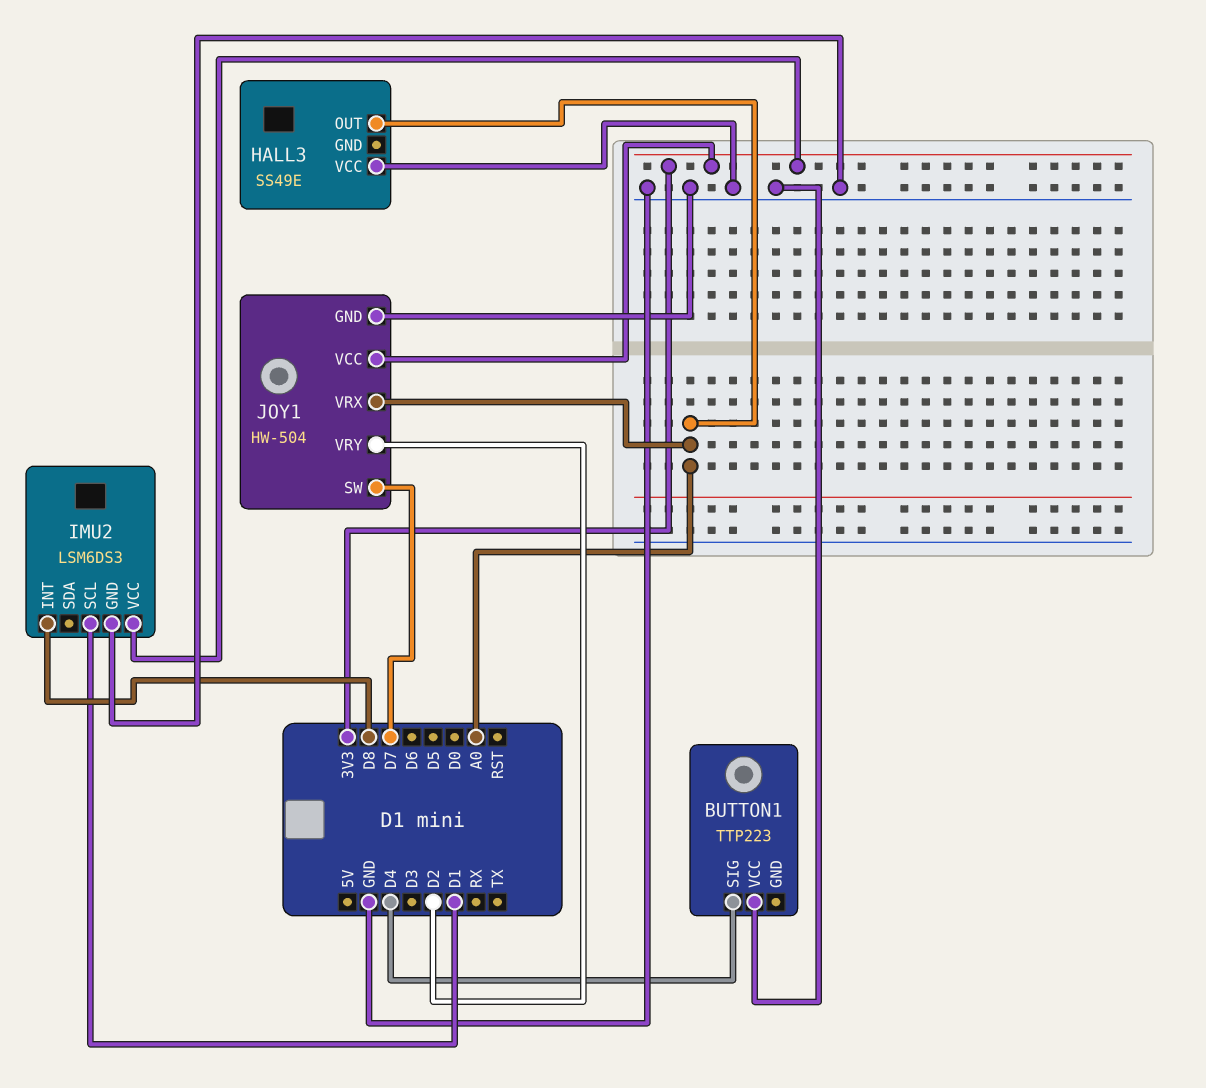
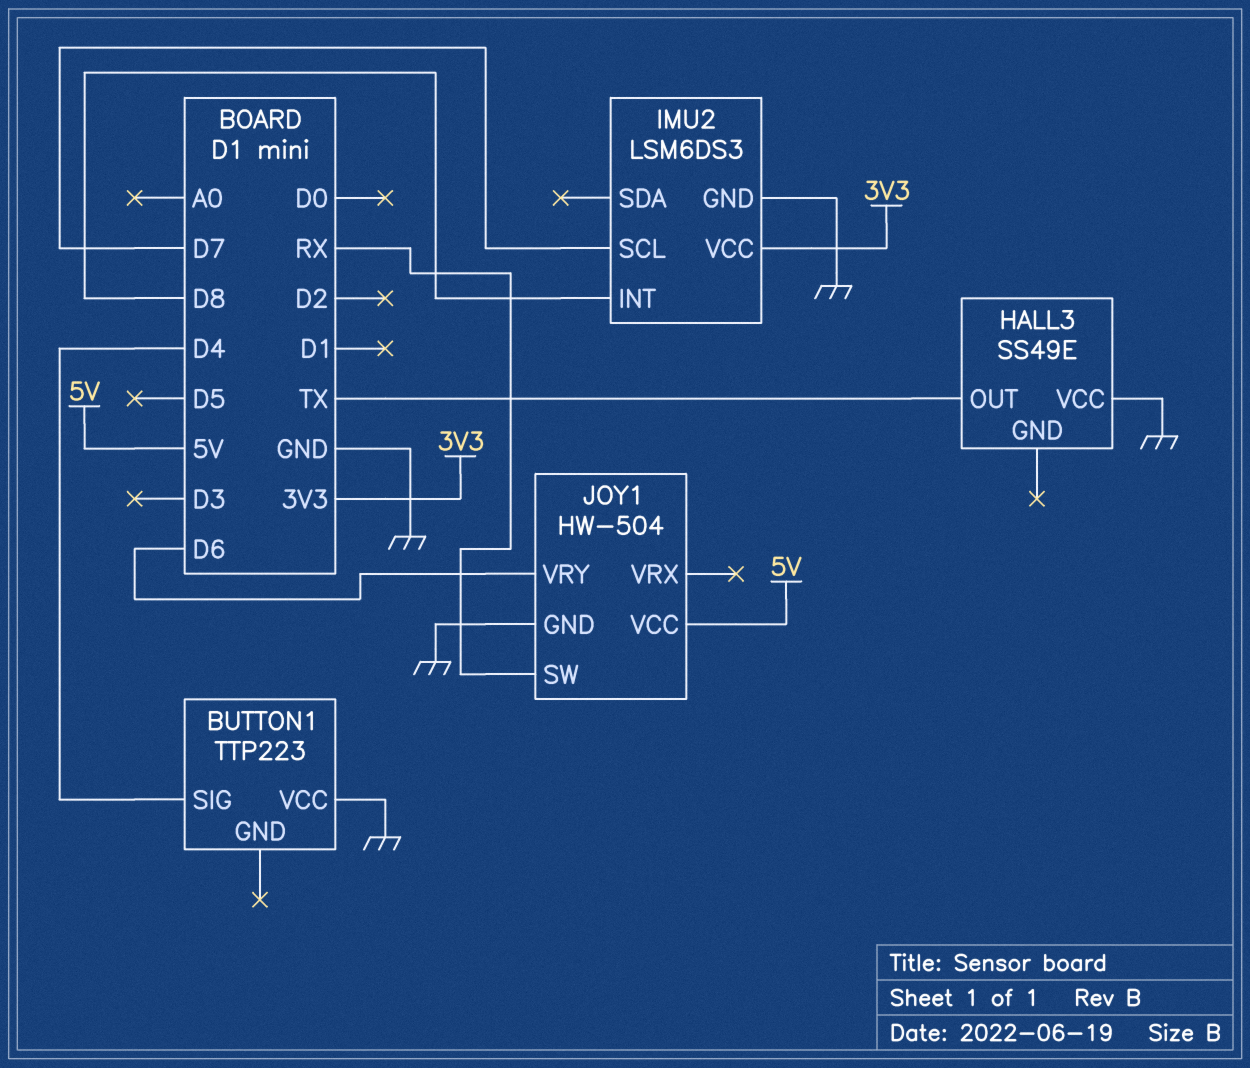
HALL3 pin OUT: A0 -> TX
IMU2 pin SCL: D1 -> D7
JOY1 pin SW: D7 -> RX
JOY1 pin VCC: 3V3 -> 5V
JOY1 pin VRX: A0 -> none
JOY1 pin VRY: D2 -> D6

